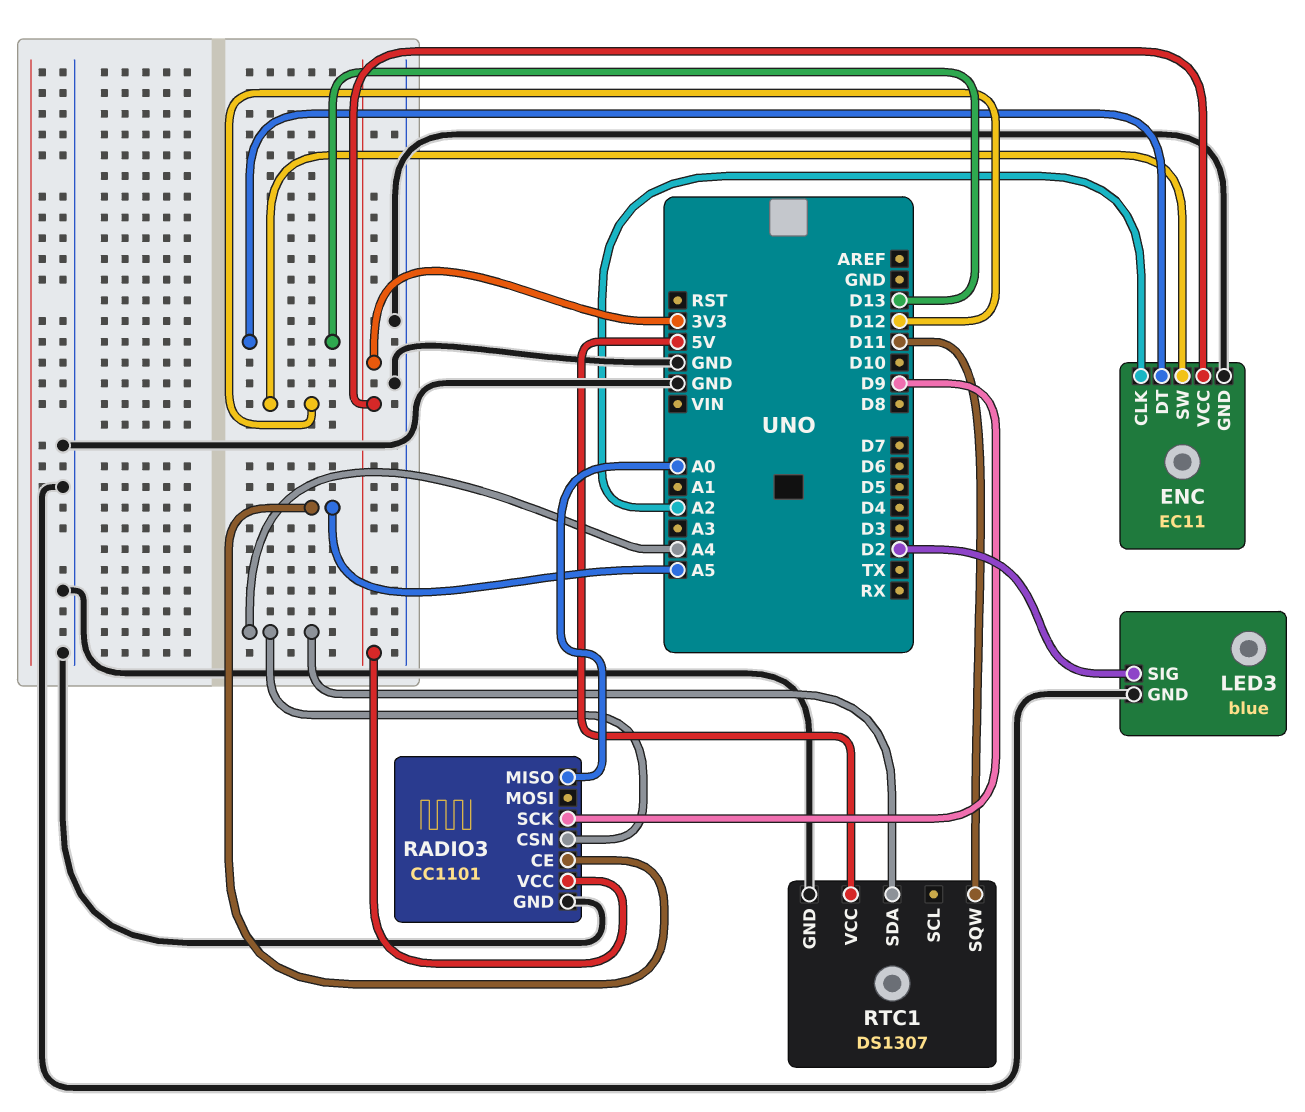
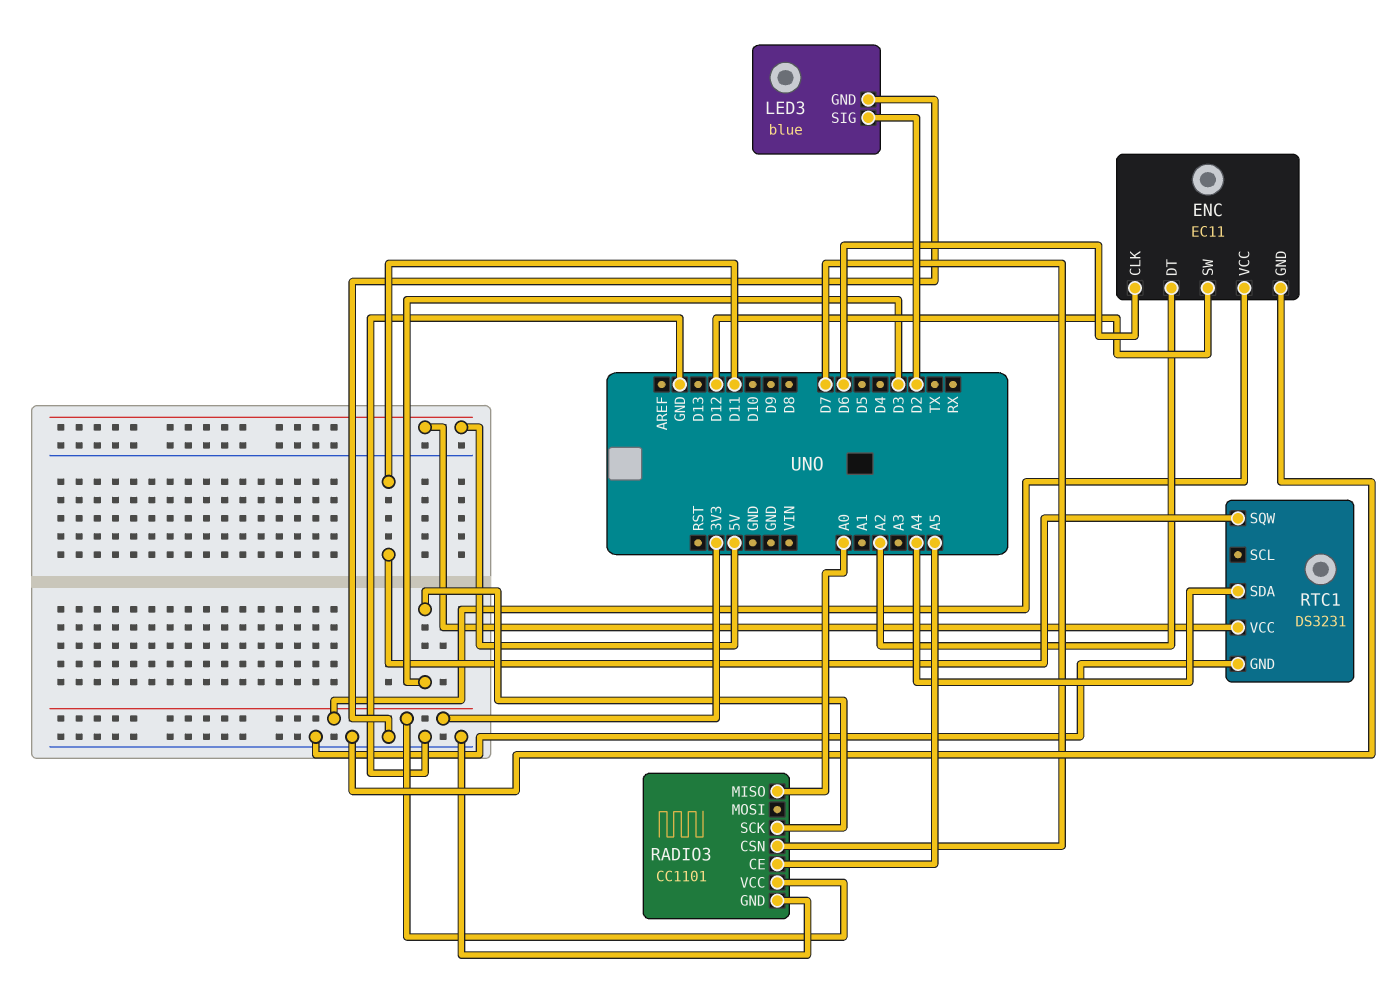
ENC pin CLK: A2 -> D6
ENC pin DT: D13 -> A2
RADIO3 pin CSN: A4 -> D7
RADIO3 pin SCK: D9 -> D3
RTC1: DS1307 -> DS3231

